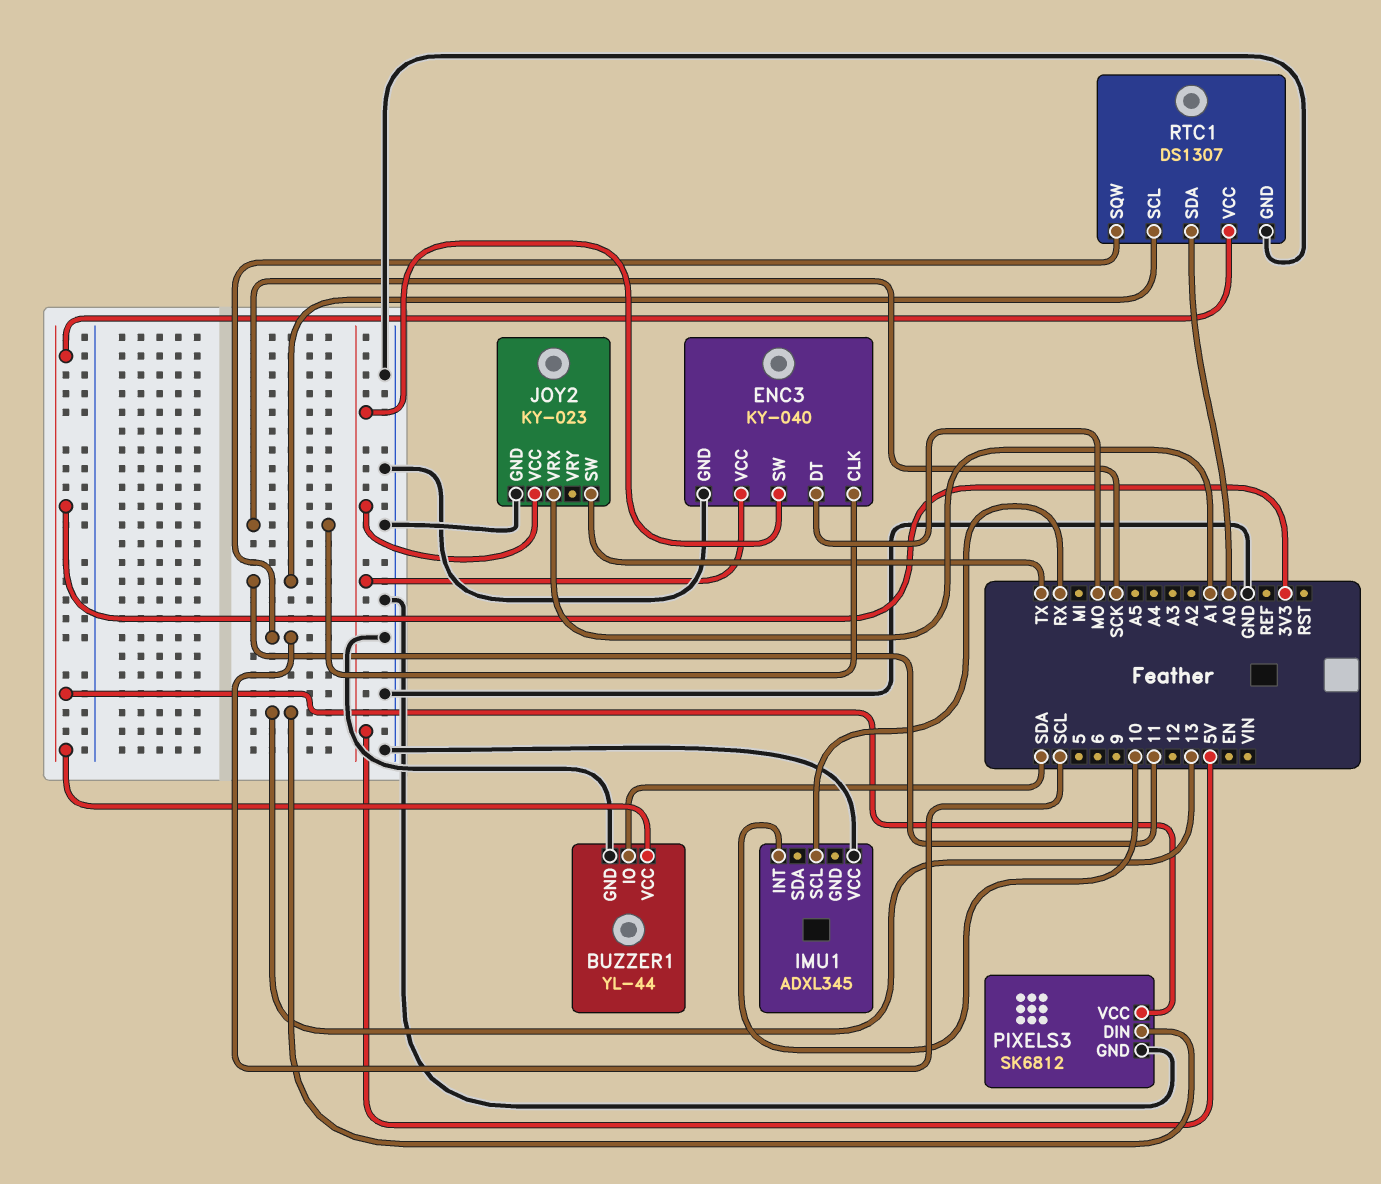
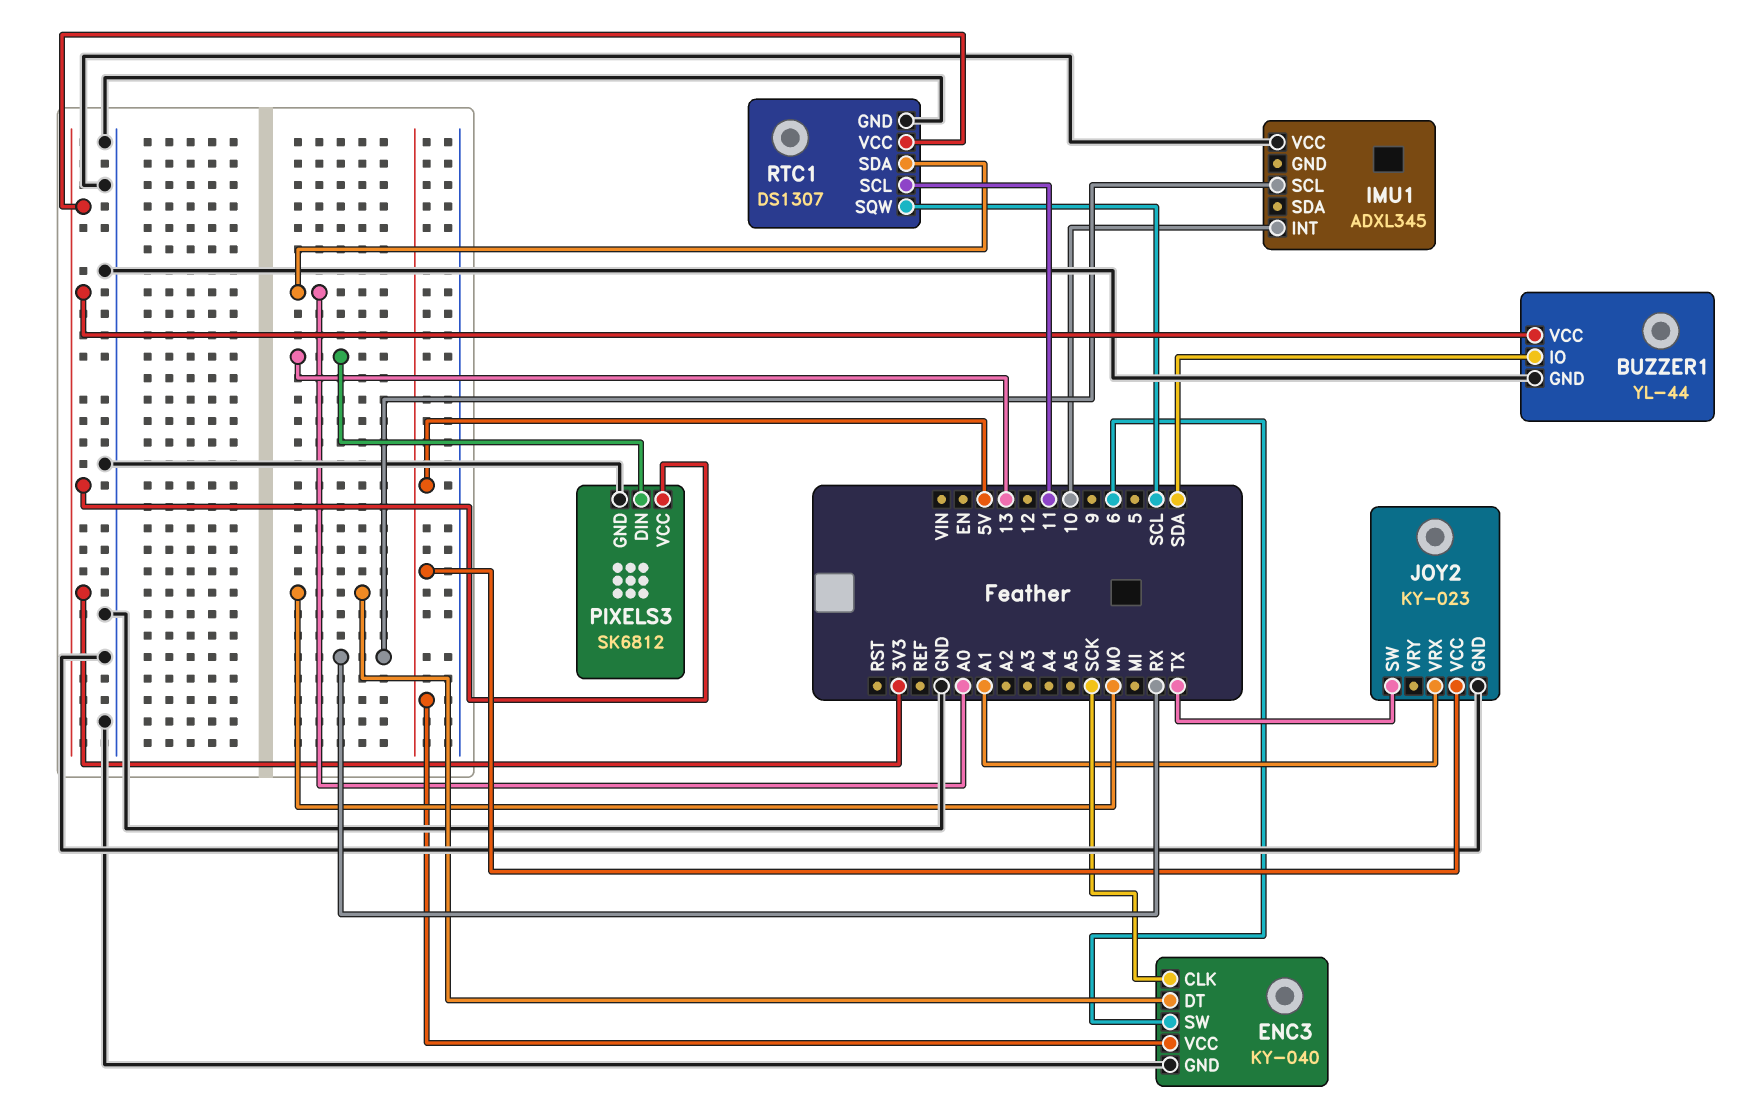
ENC3 pin SW: 5V -> 6

